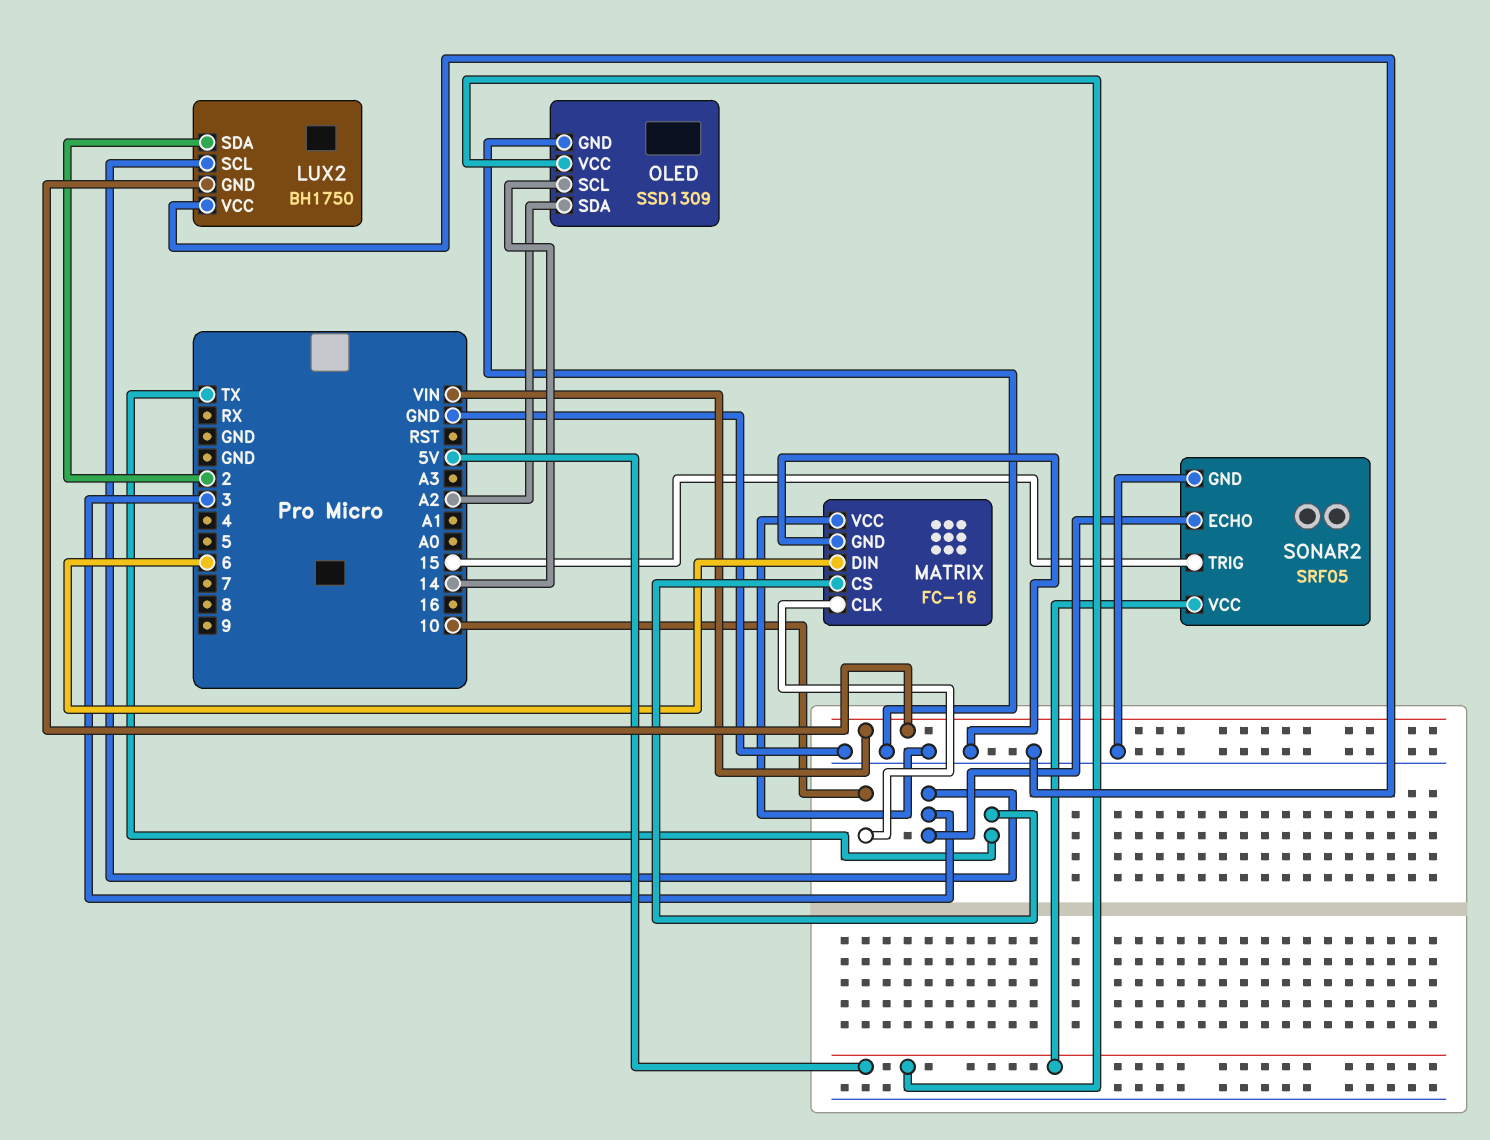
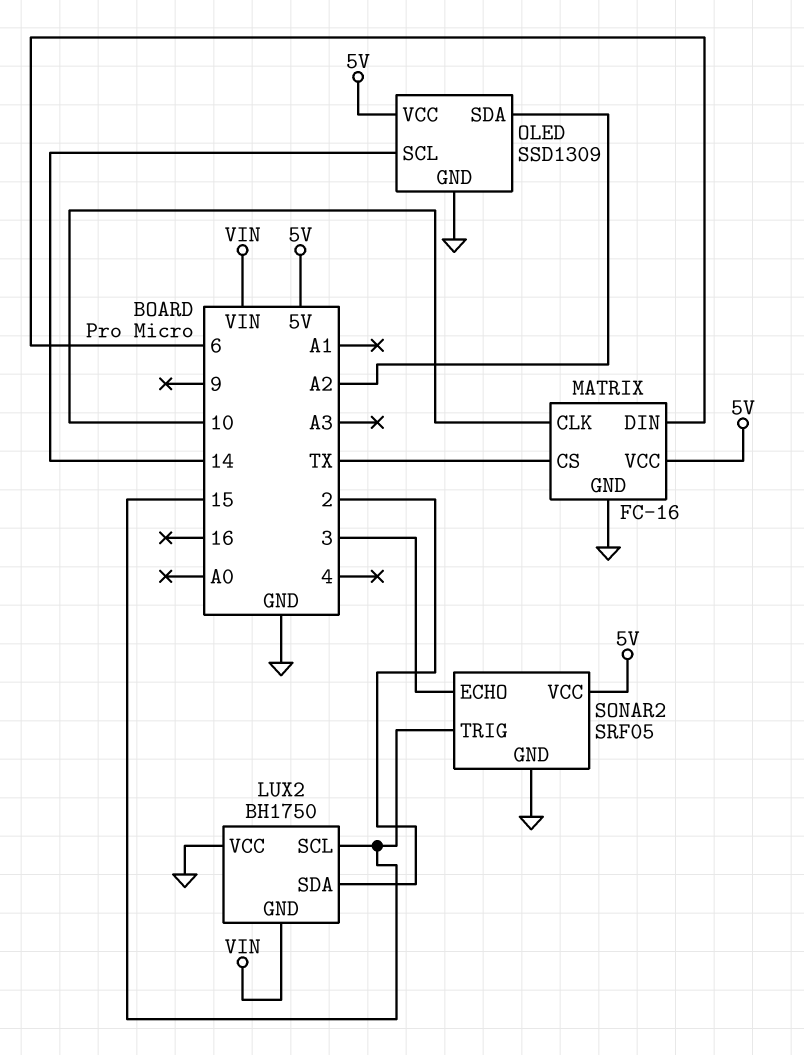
LUX2 pin SCL: 3 -> 15
MATRIX pin VCC: GND -> 5V

